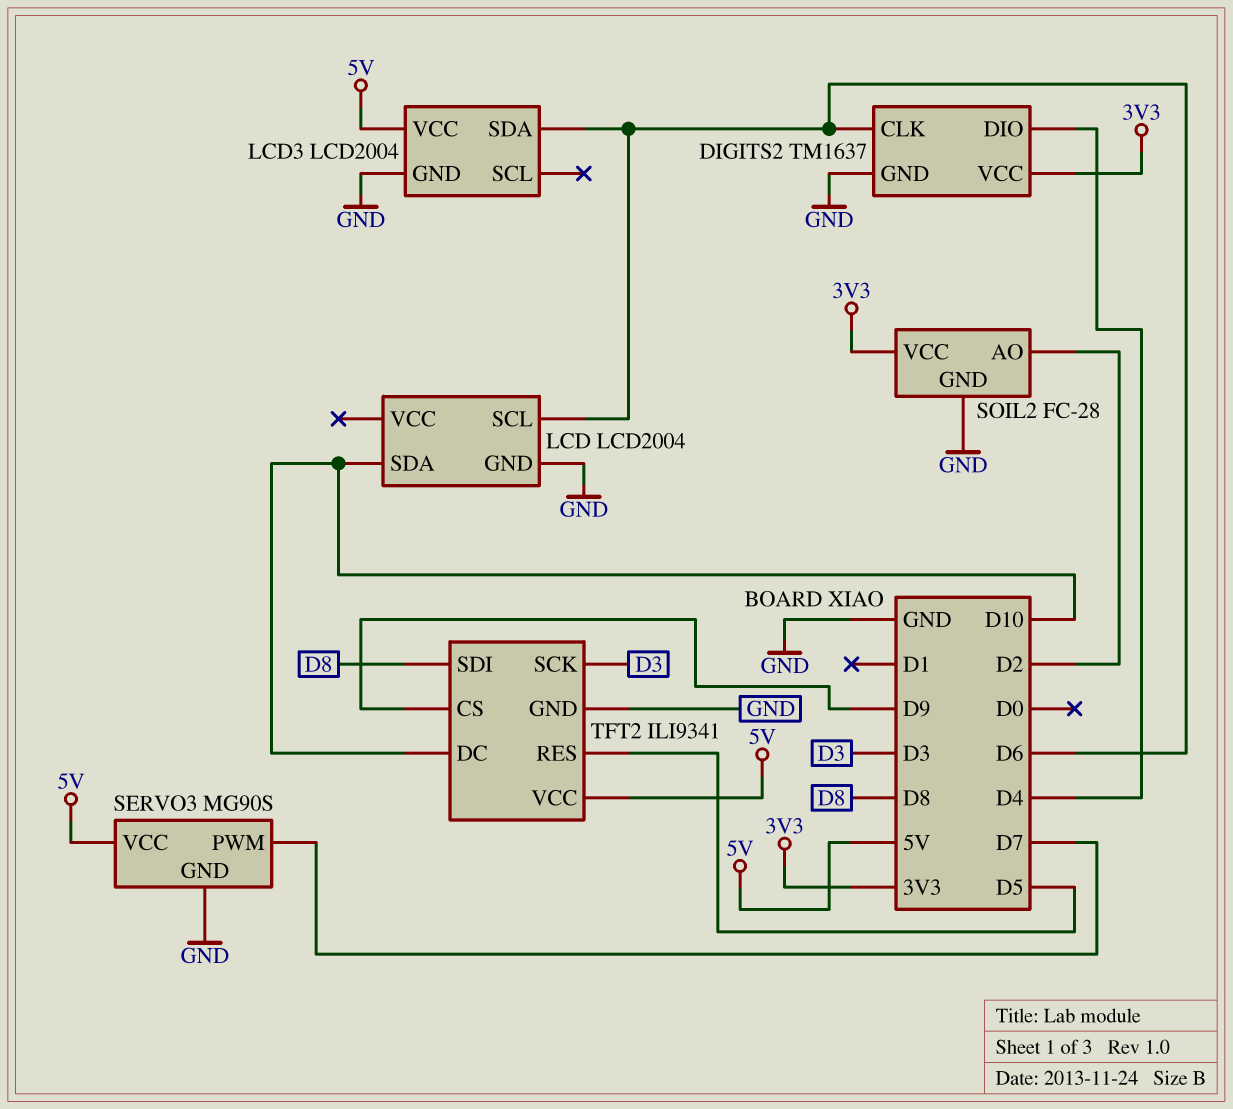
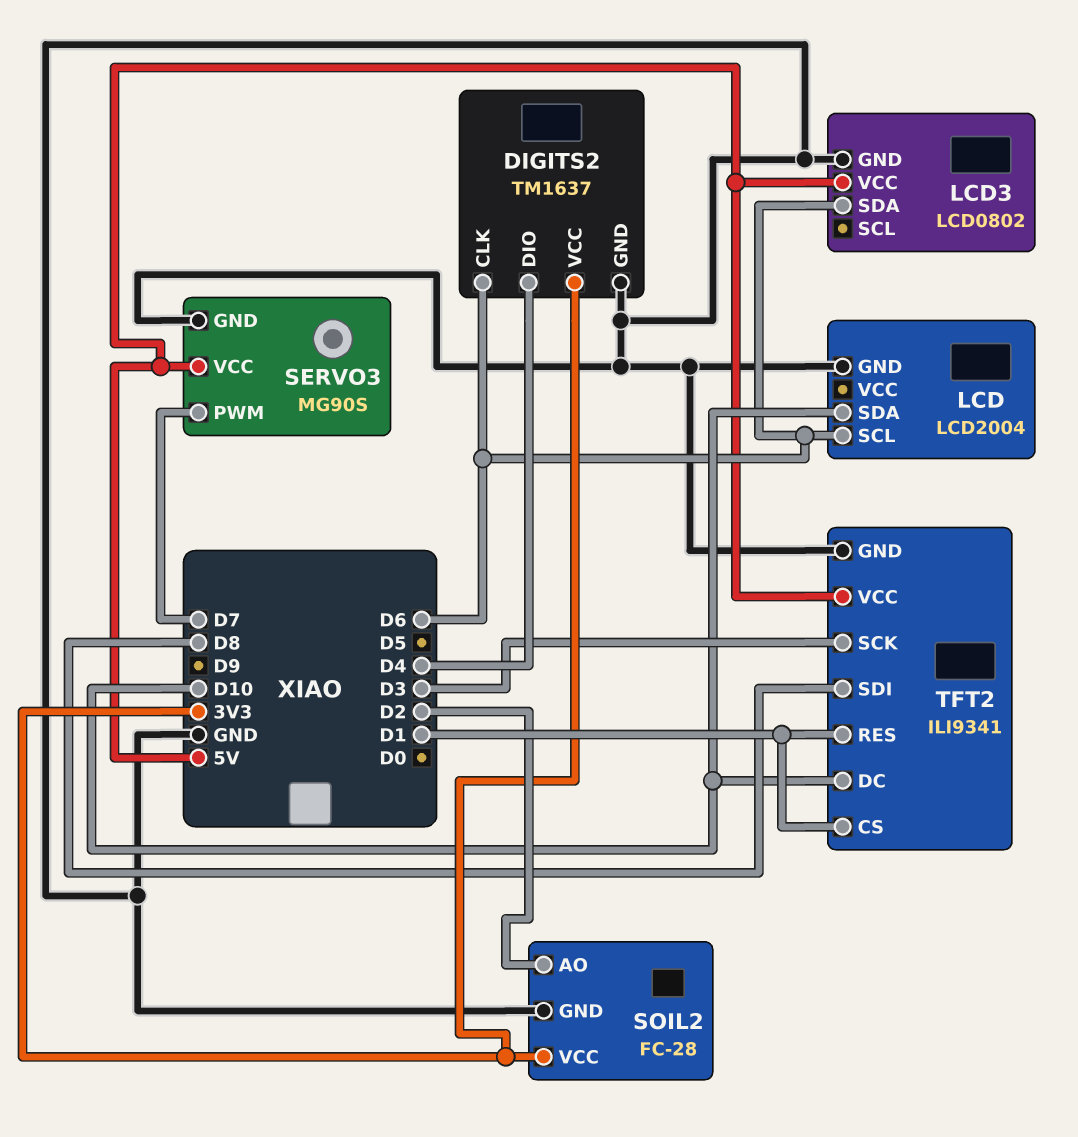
LCD3: LCD2004 -> LCD0802
TFT2 pin CS: D9 -> D1
TFT2 pin RES: D5 -> D1

